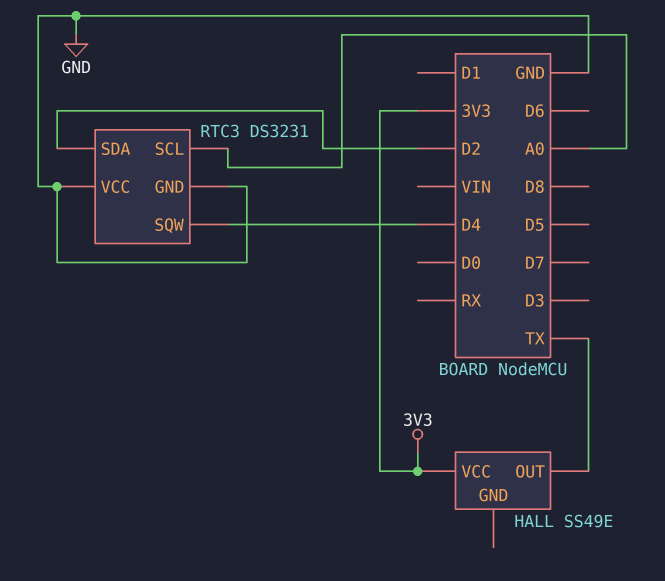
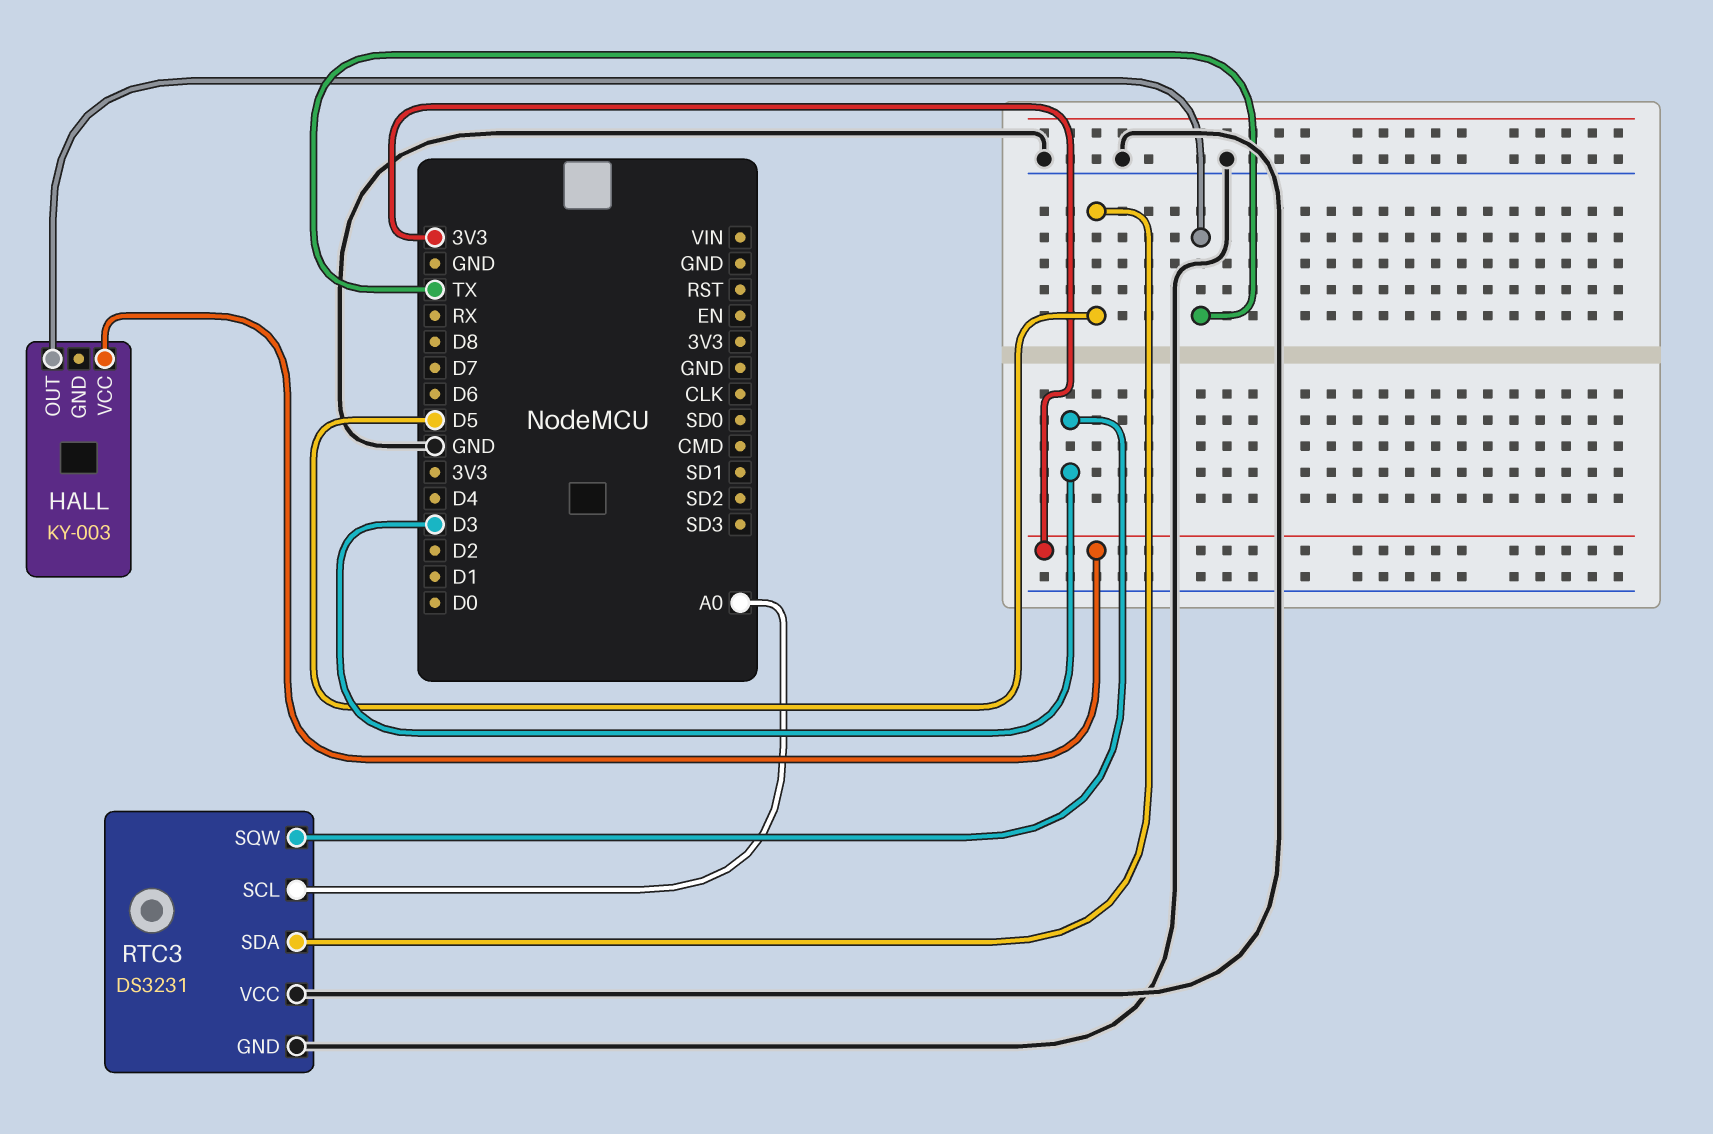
HALL: SS49E -> KY-003
RTC3 pin SDA: D2 -> D5
RTC3 pin SQW: D4 -> D3

